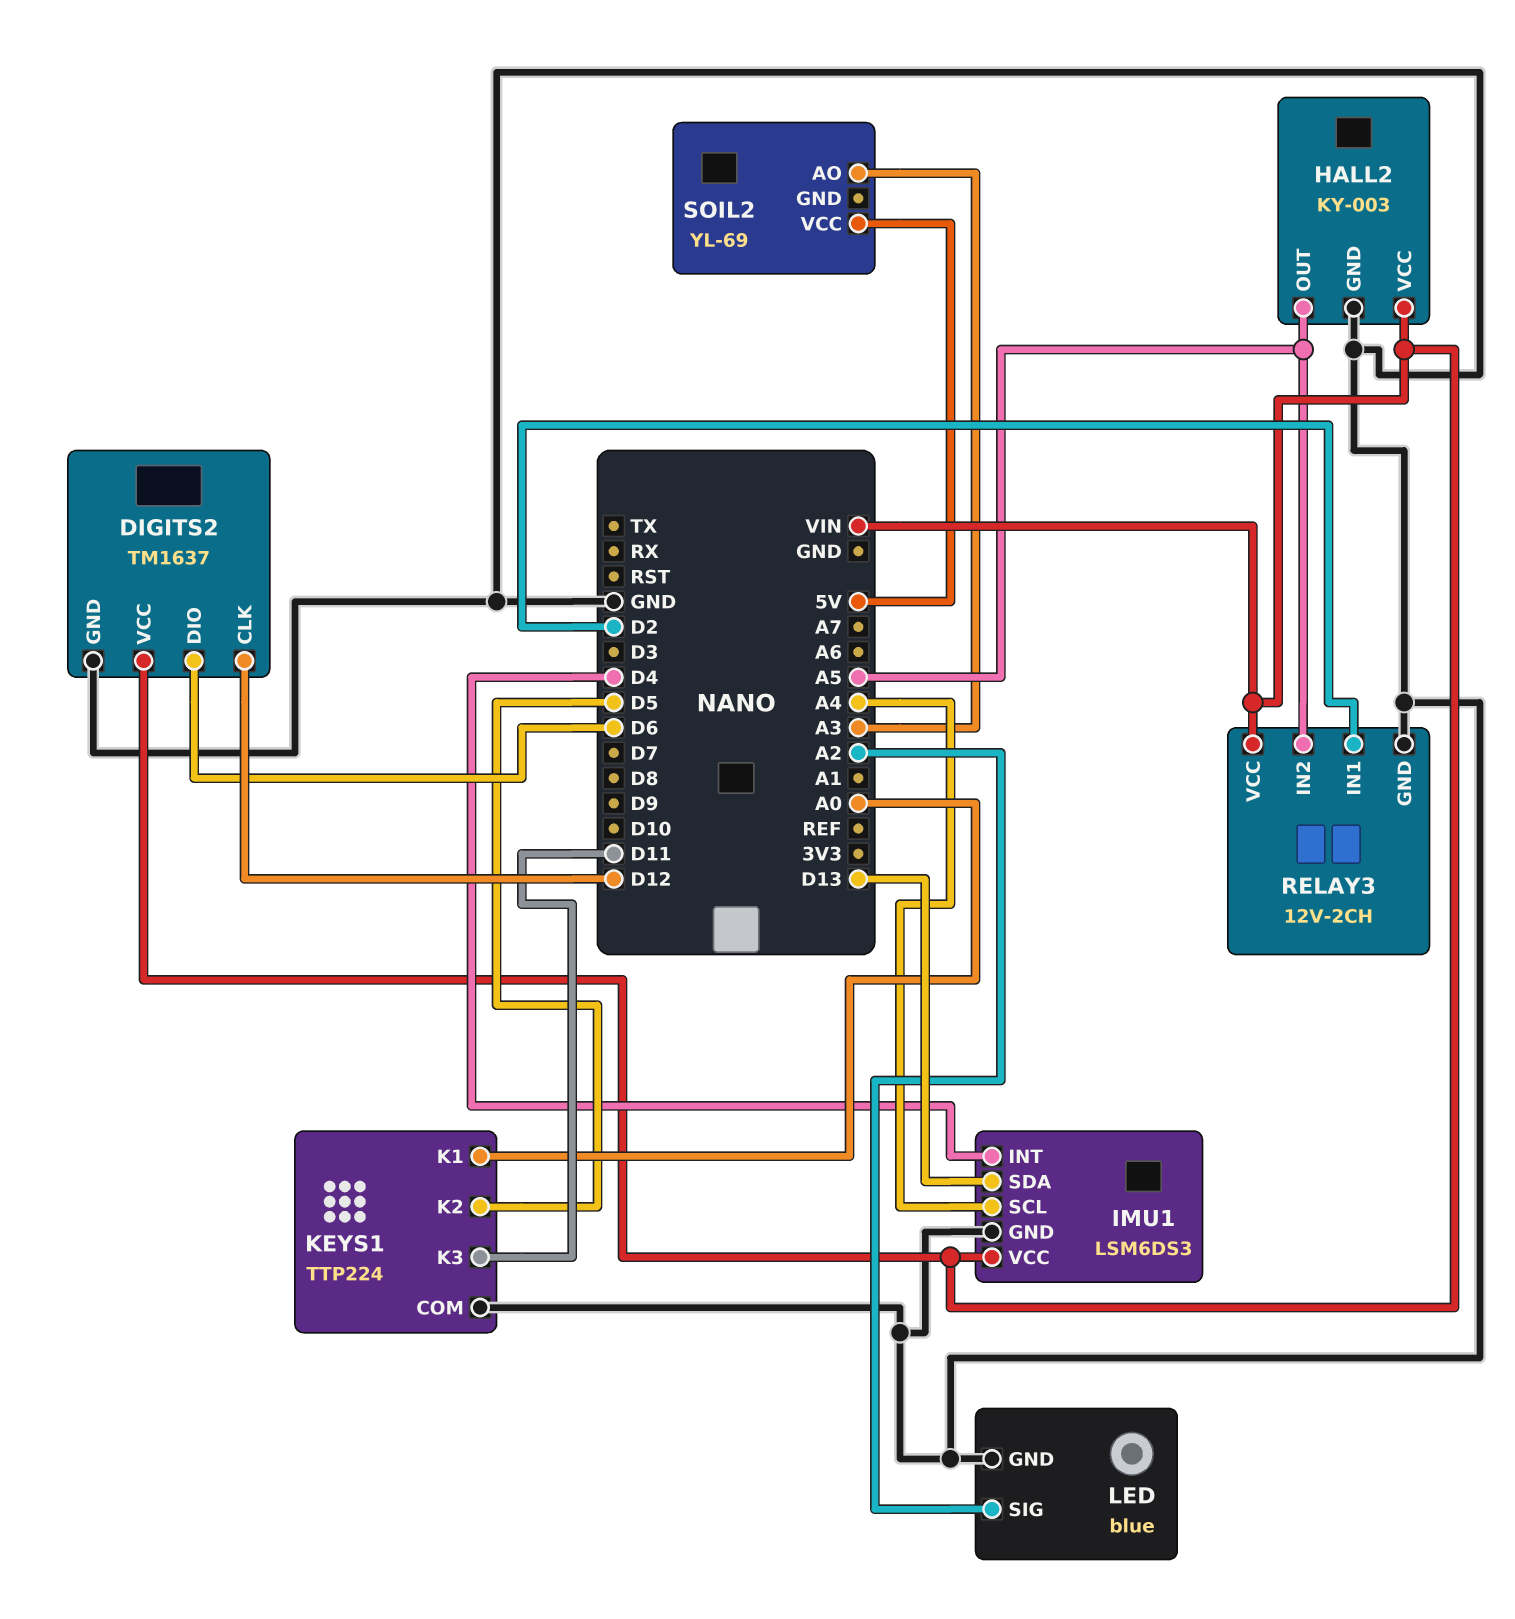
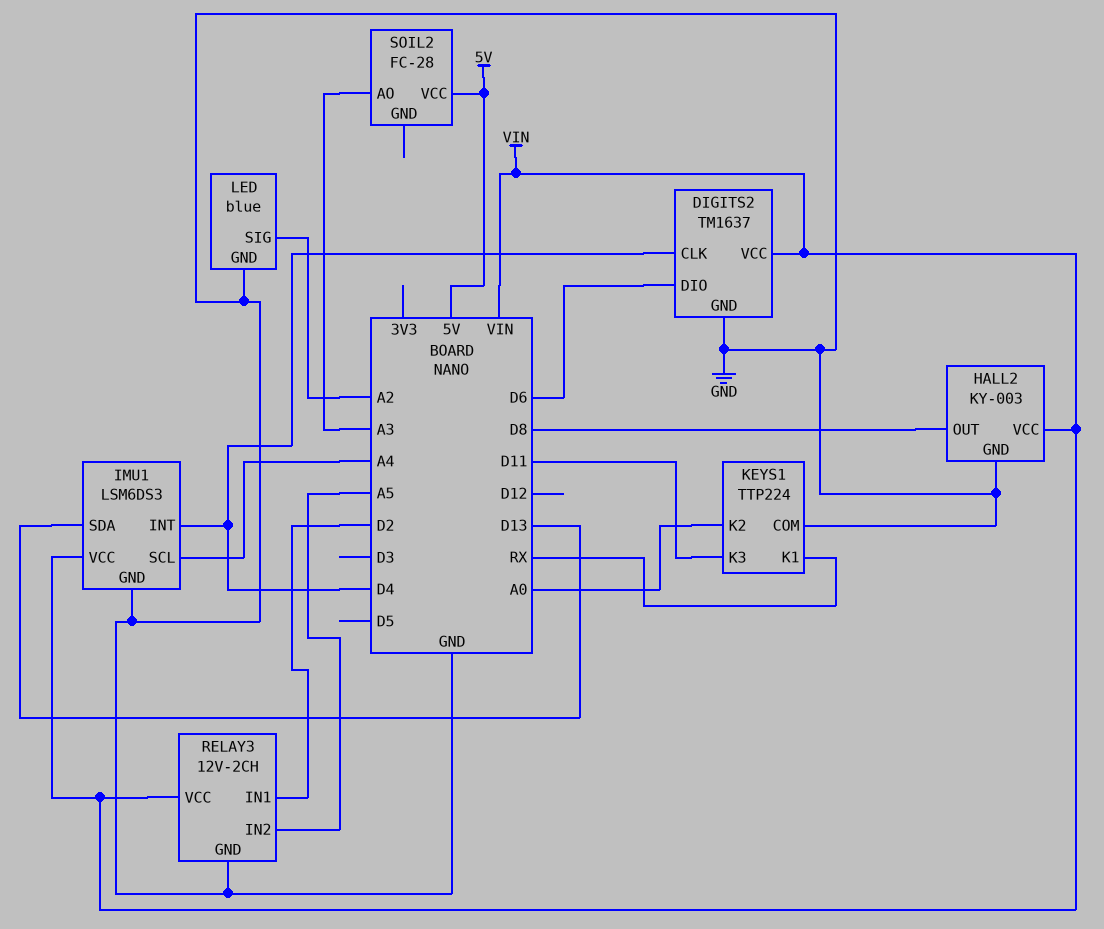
DIGITS2 pin CLK: D12 -> D4
HALL2 pin OUT: A5 -> D8
KEYS1 pin K1: A0 -> RX
KEYS1 pin K2: D5 -> A0
SOIL2: YL-69 -> FC-28

